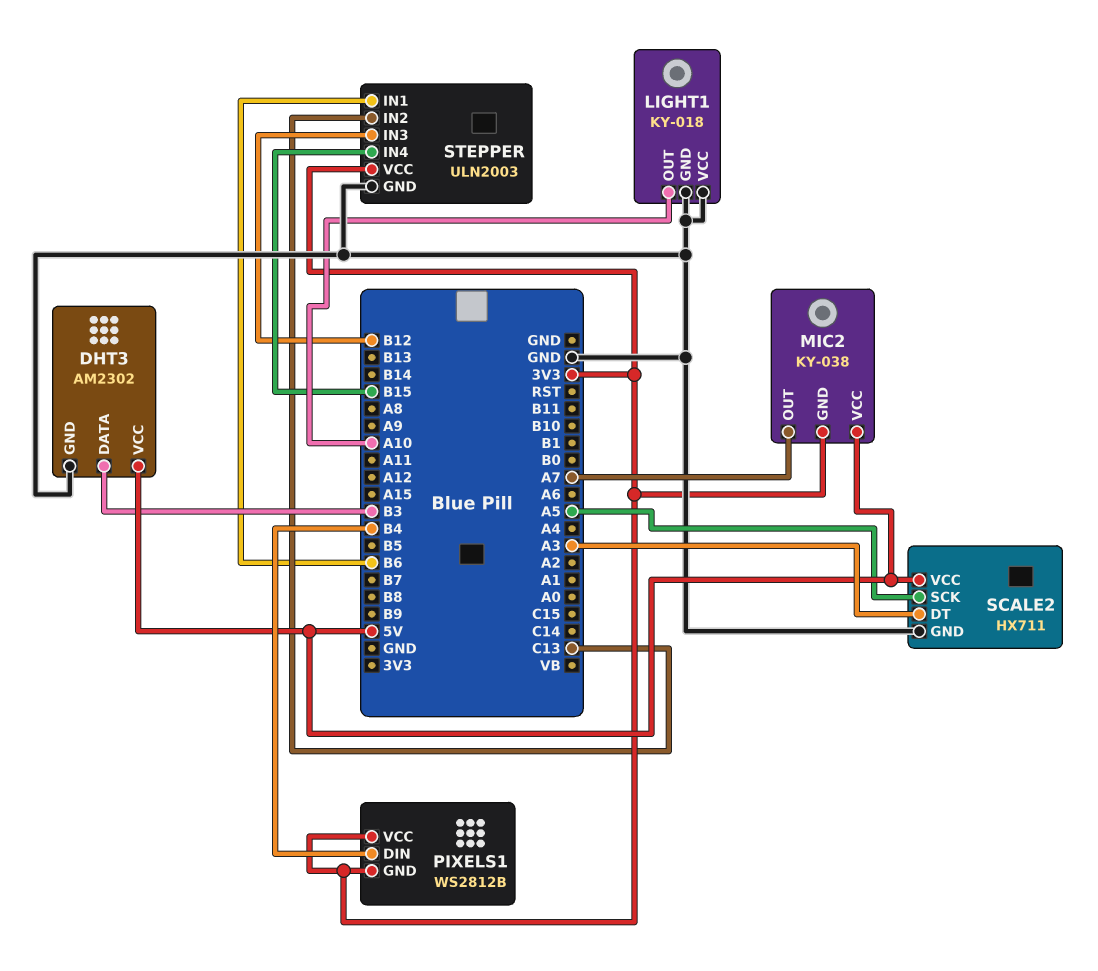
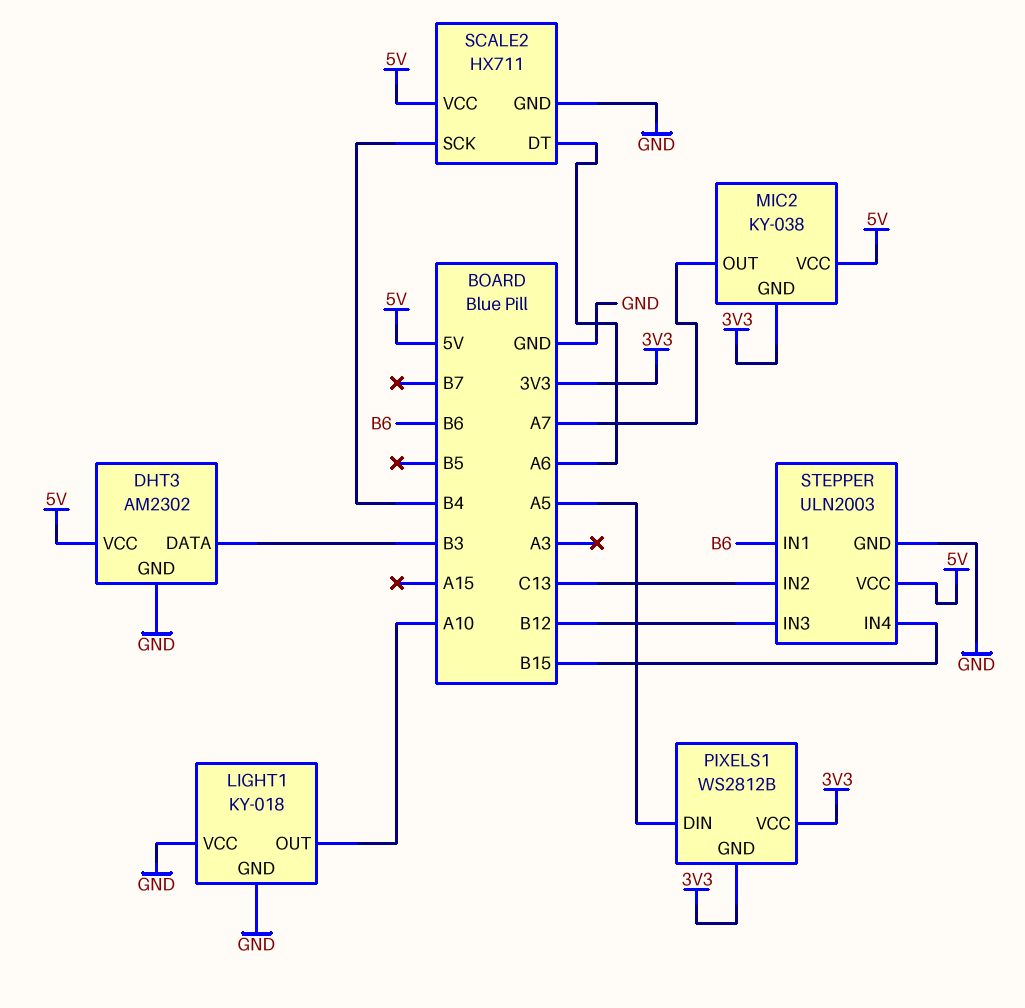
PIXELS1 pin DIN: B4 -> A5
SCALE2 pin DT: A3 -> A6
SCALE2 pin SCK: A5 -> B4
STEPPER pin VCC: 3V3 -> 5V

